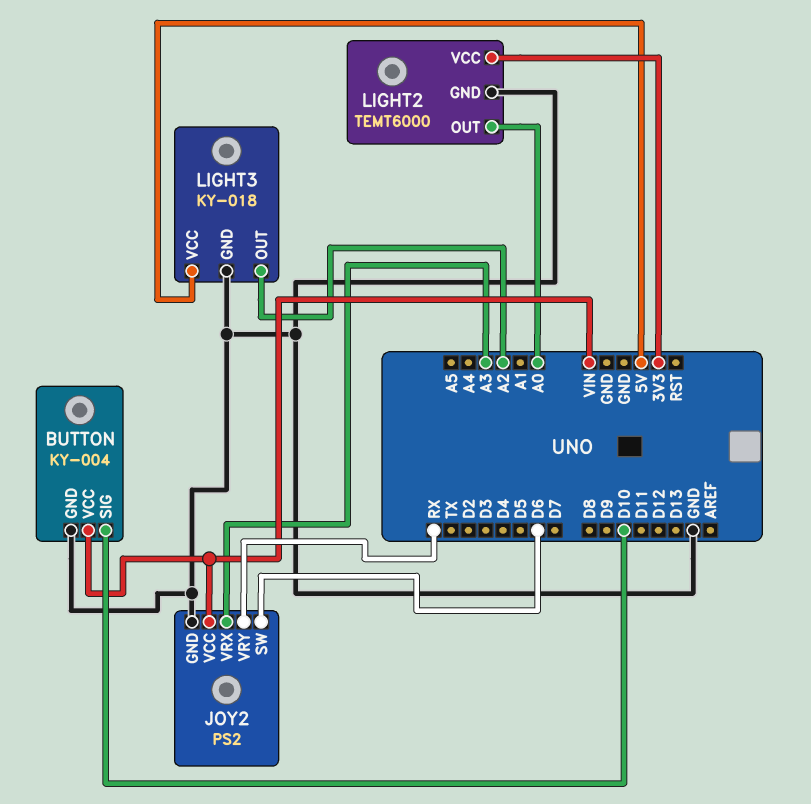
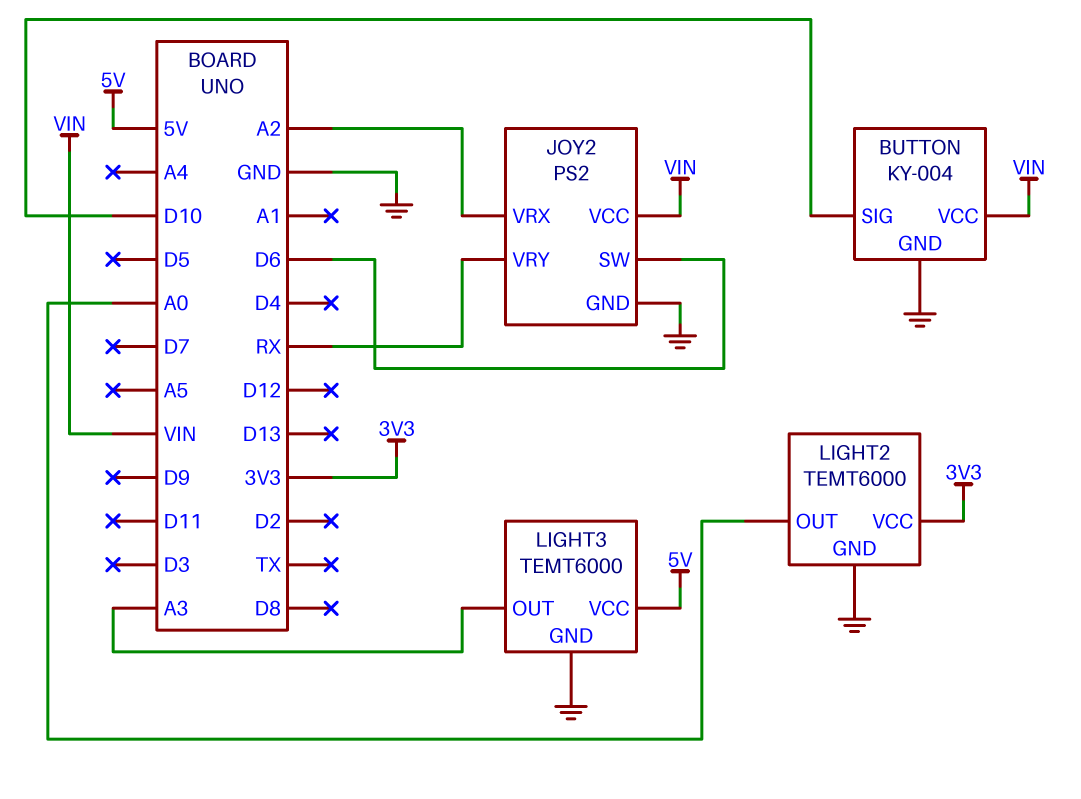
JOY2 pin VRX: A3 -> A2
LIGHT3: KY-018 -> TEMT6000
LIGHT3 pin OUT: A2 -> A3

